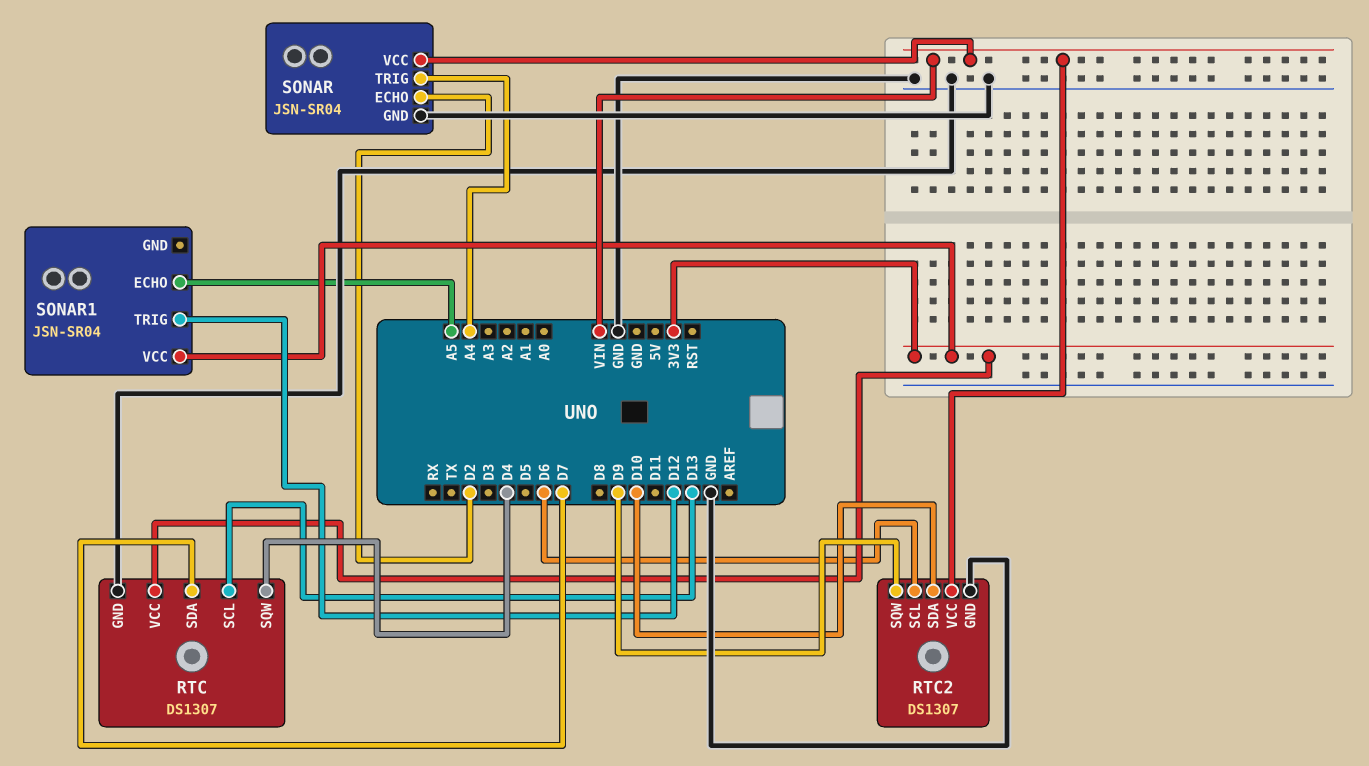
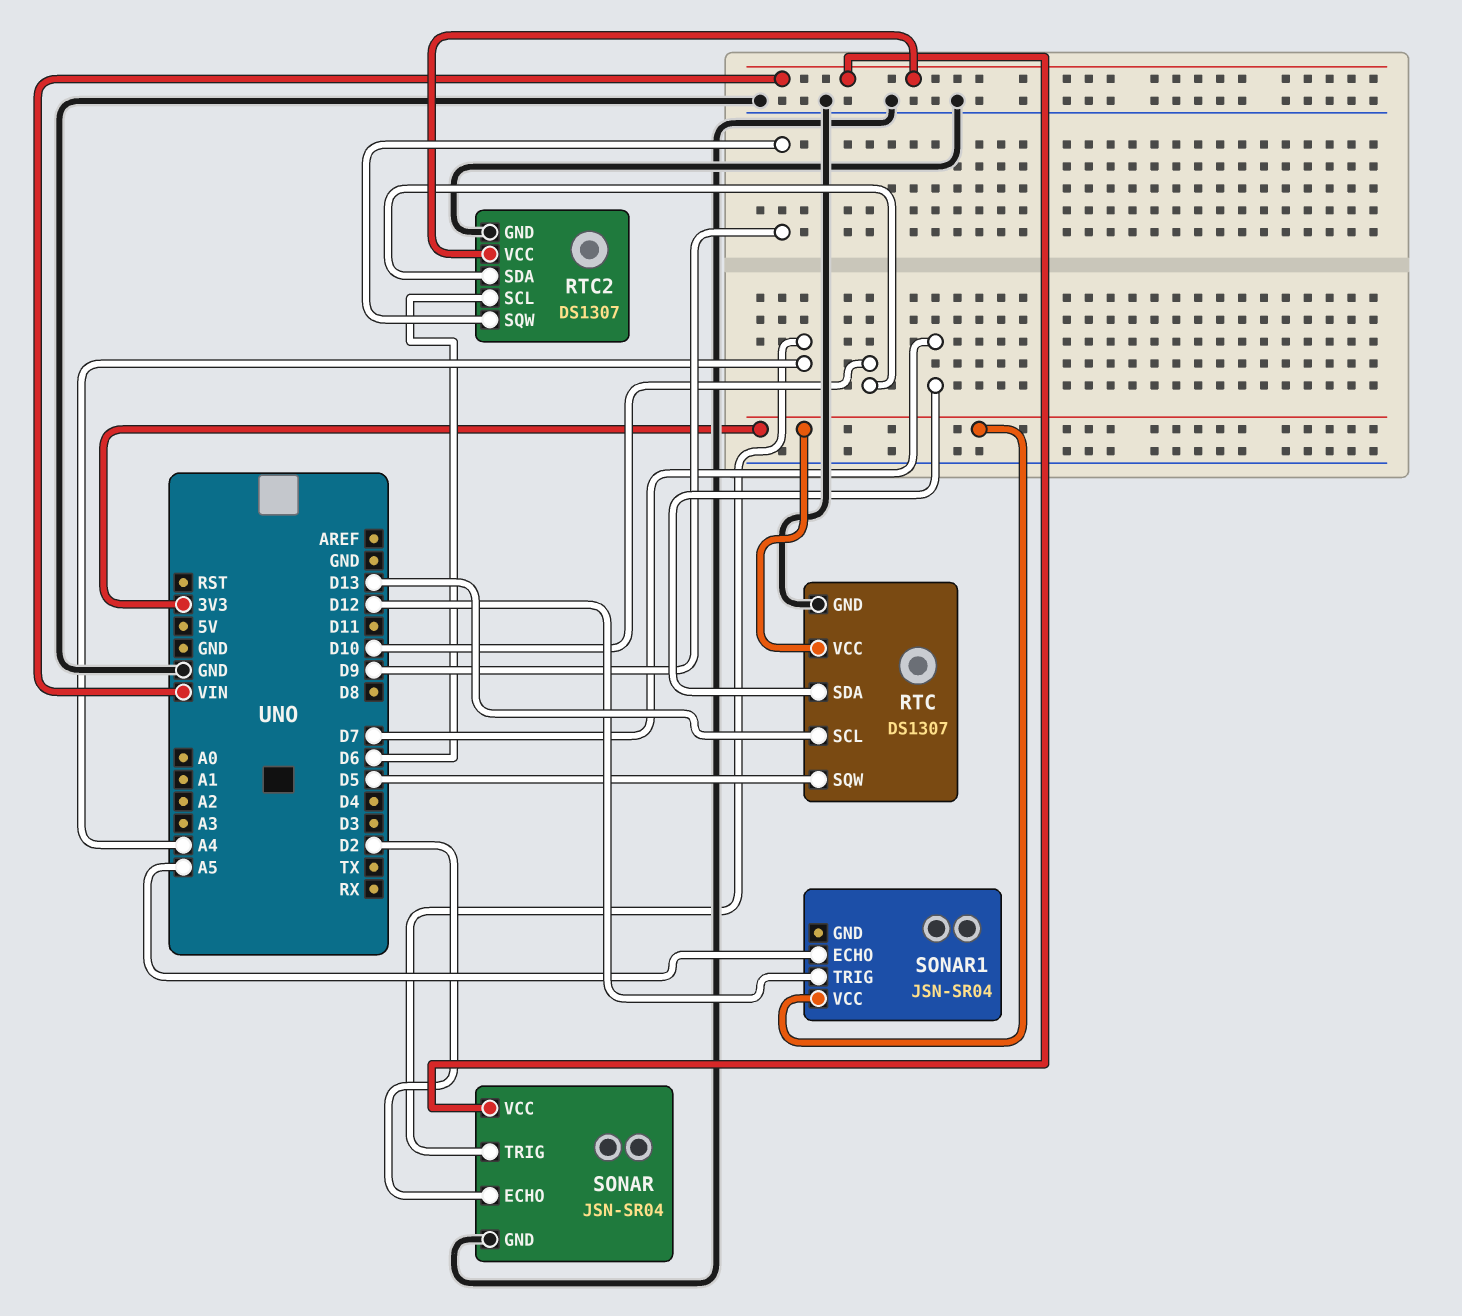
RTC pin SQW: D4 -> D5

